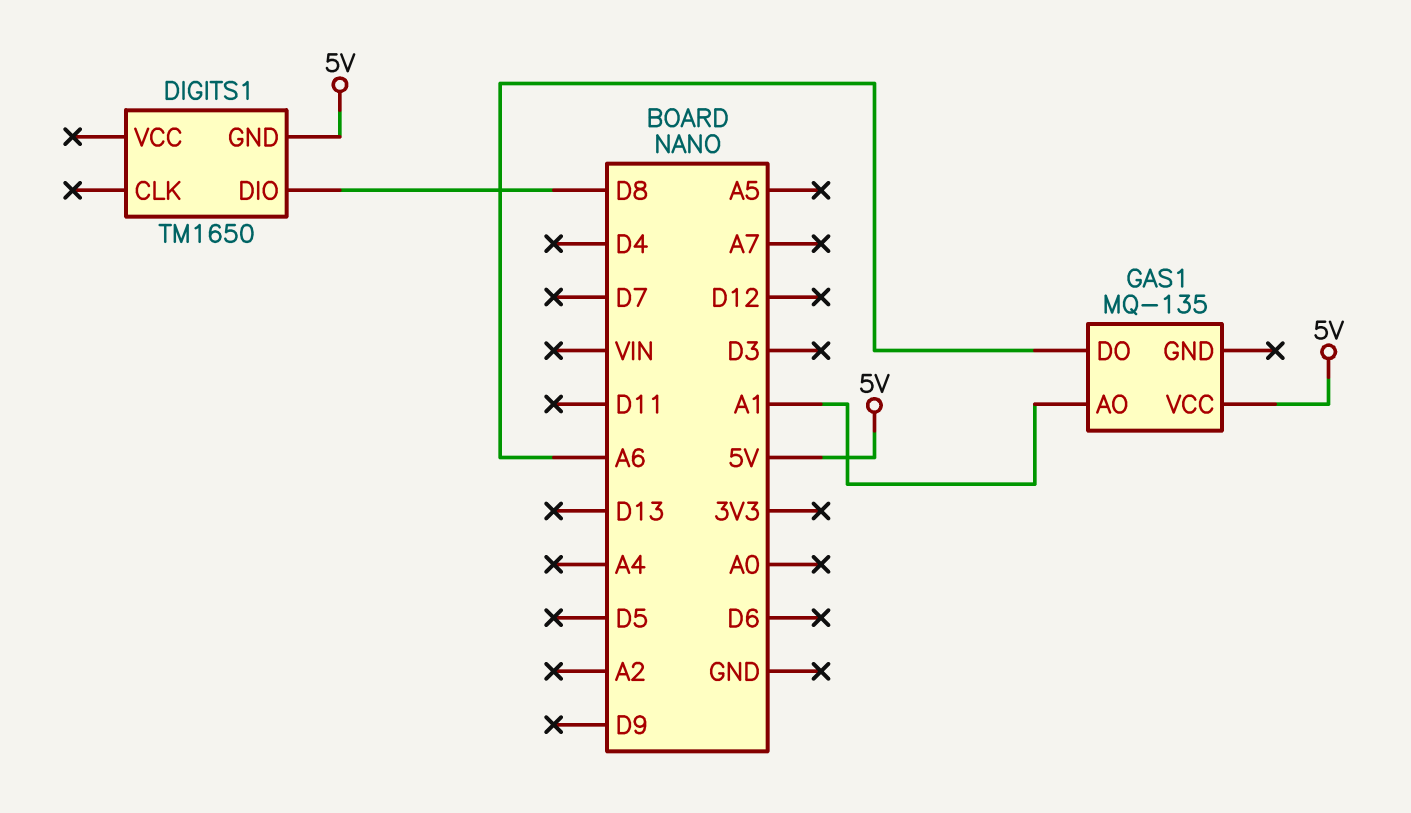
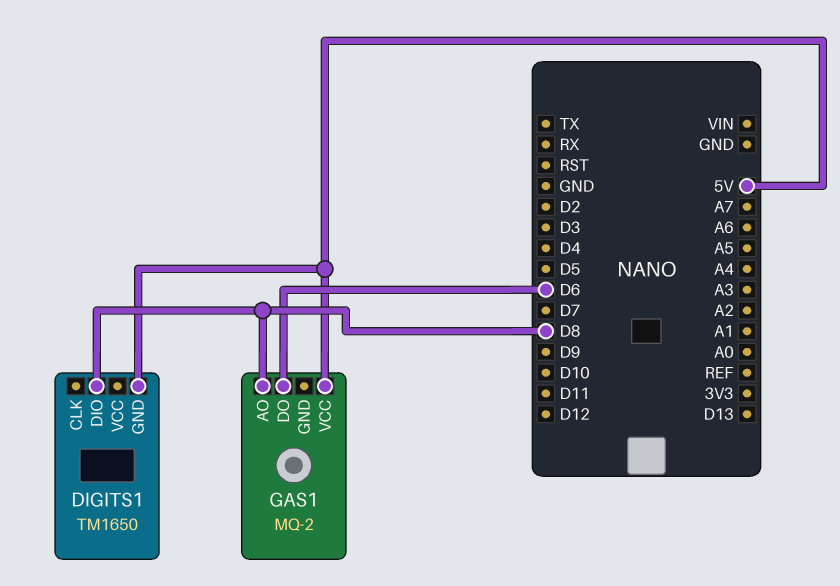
GAS1: MQ-135 -> MQ-2
GAS1 pin AO: A1 -> D8
GAS1 pin DO: A6 -> D6

